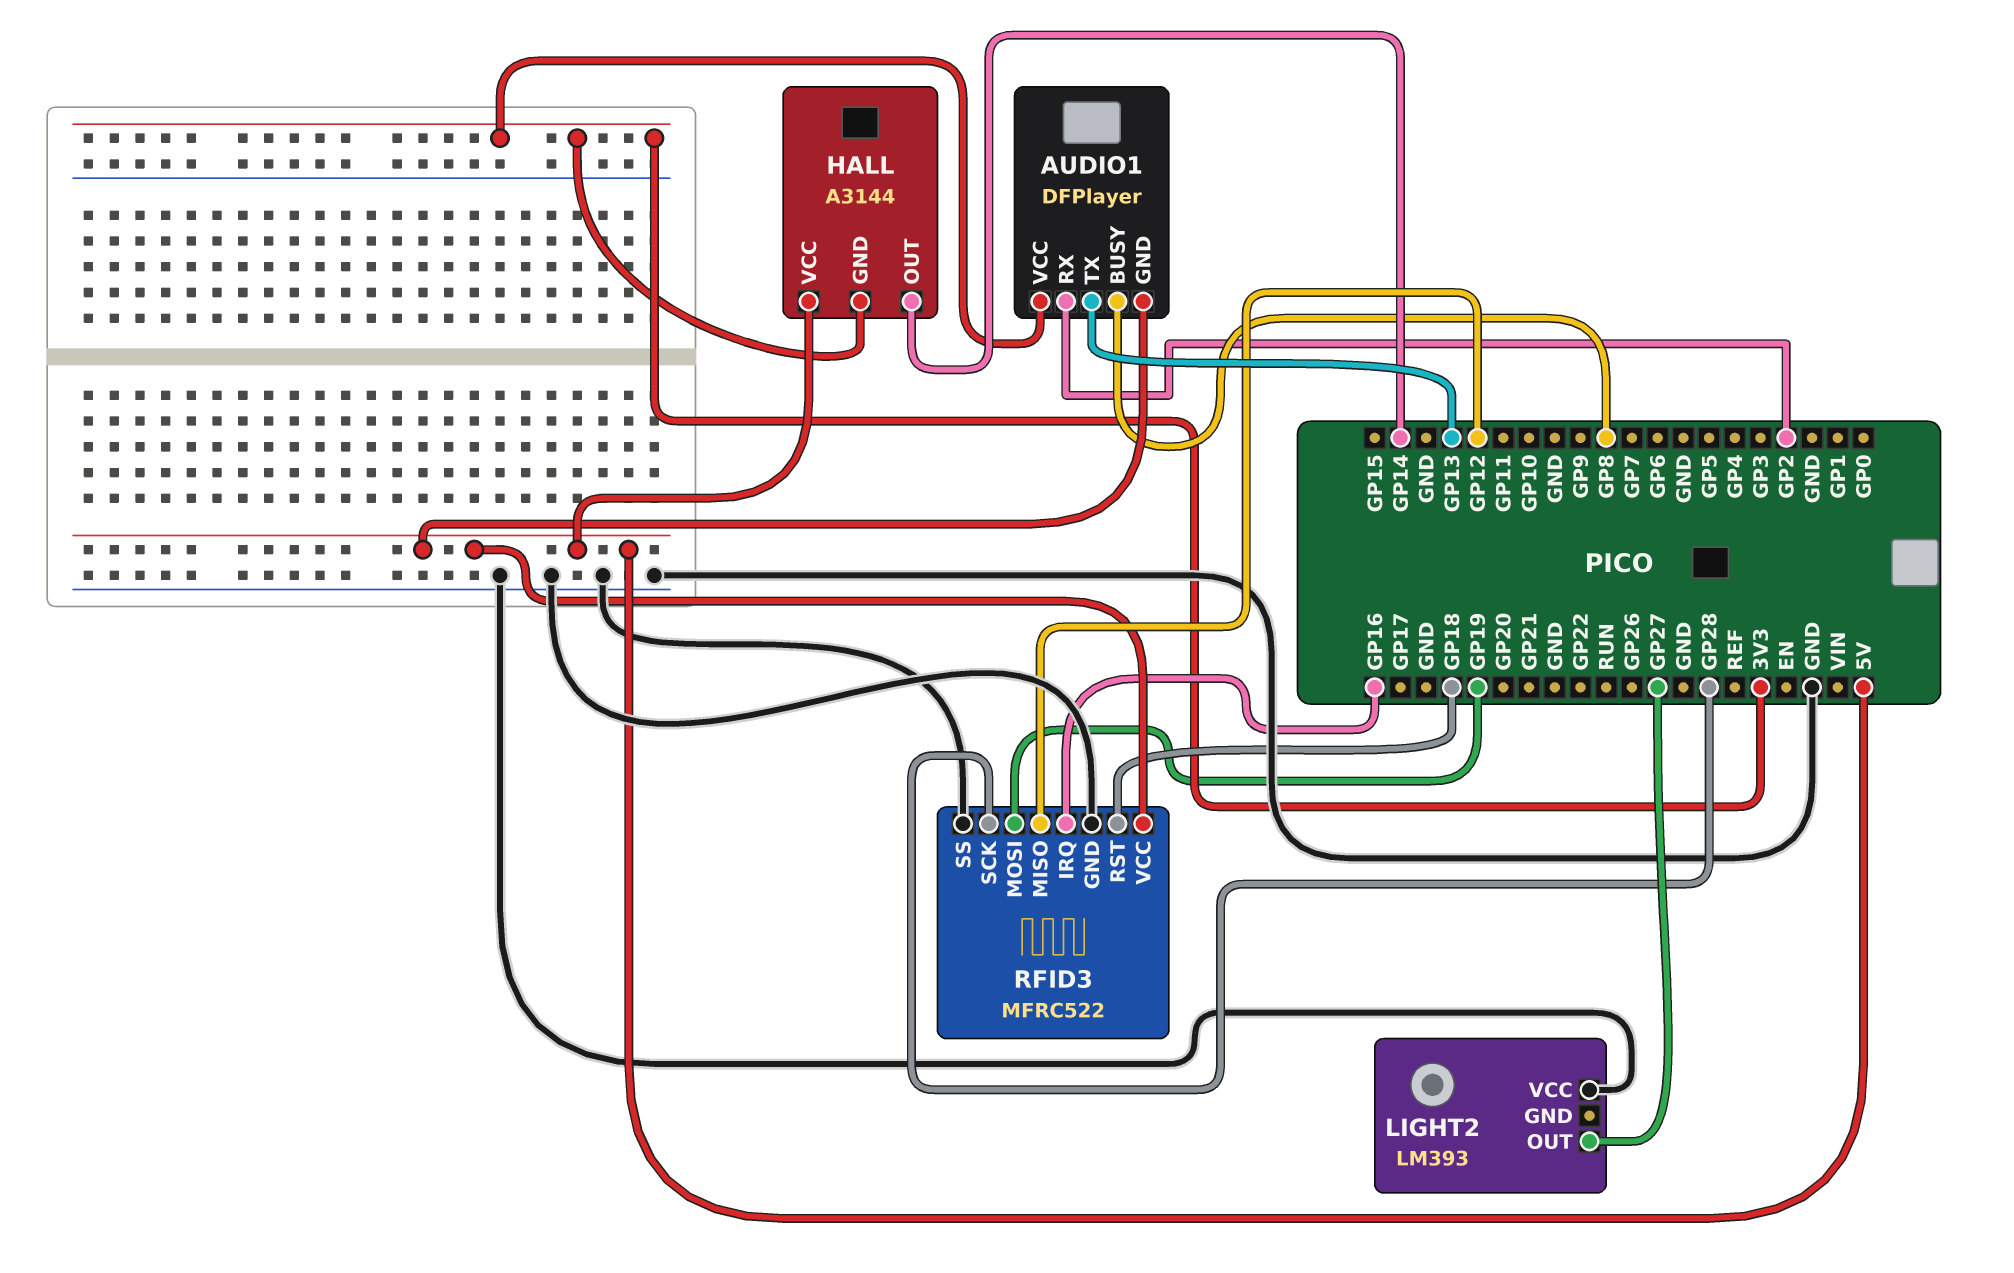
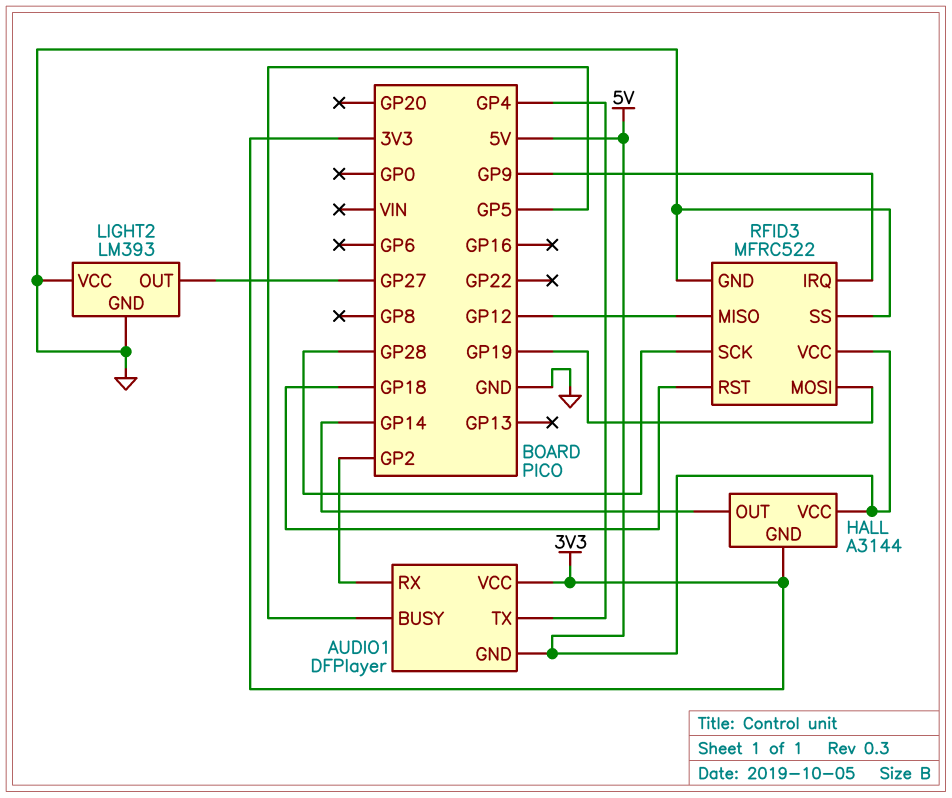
AUDIO1 pin BUSY: GP8 -> GP5
AUDIO1 pin TX: GP13 -> GP4
LIGHT2 pin GND: none -> GND
RFID3 pin IRQ: GP16 -> GP9

